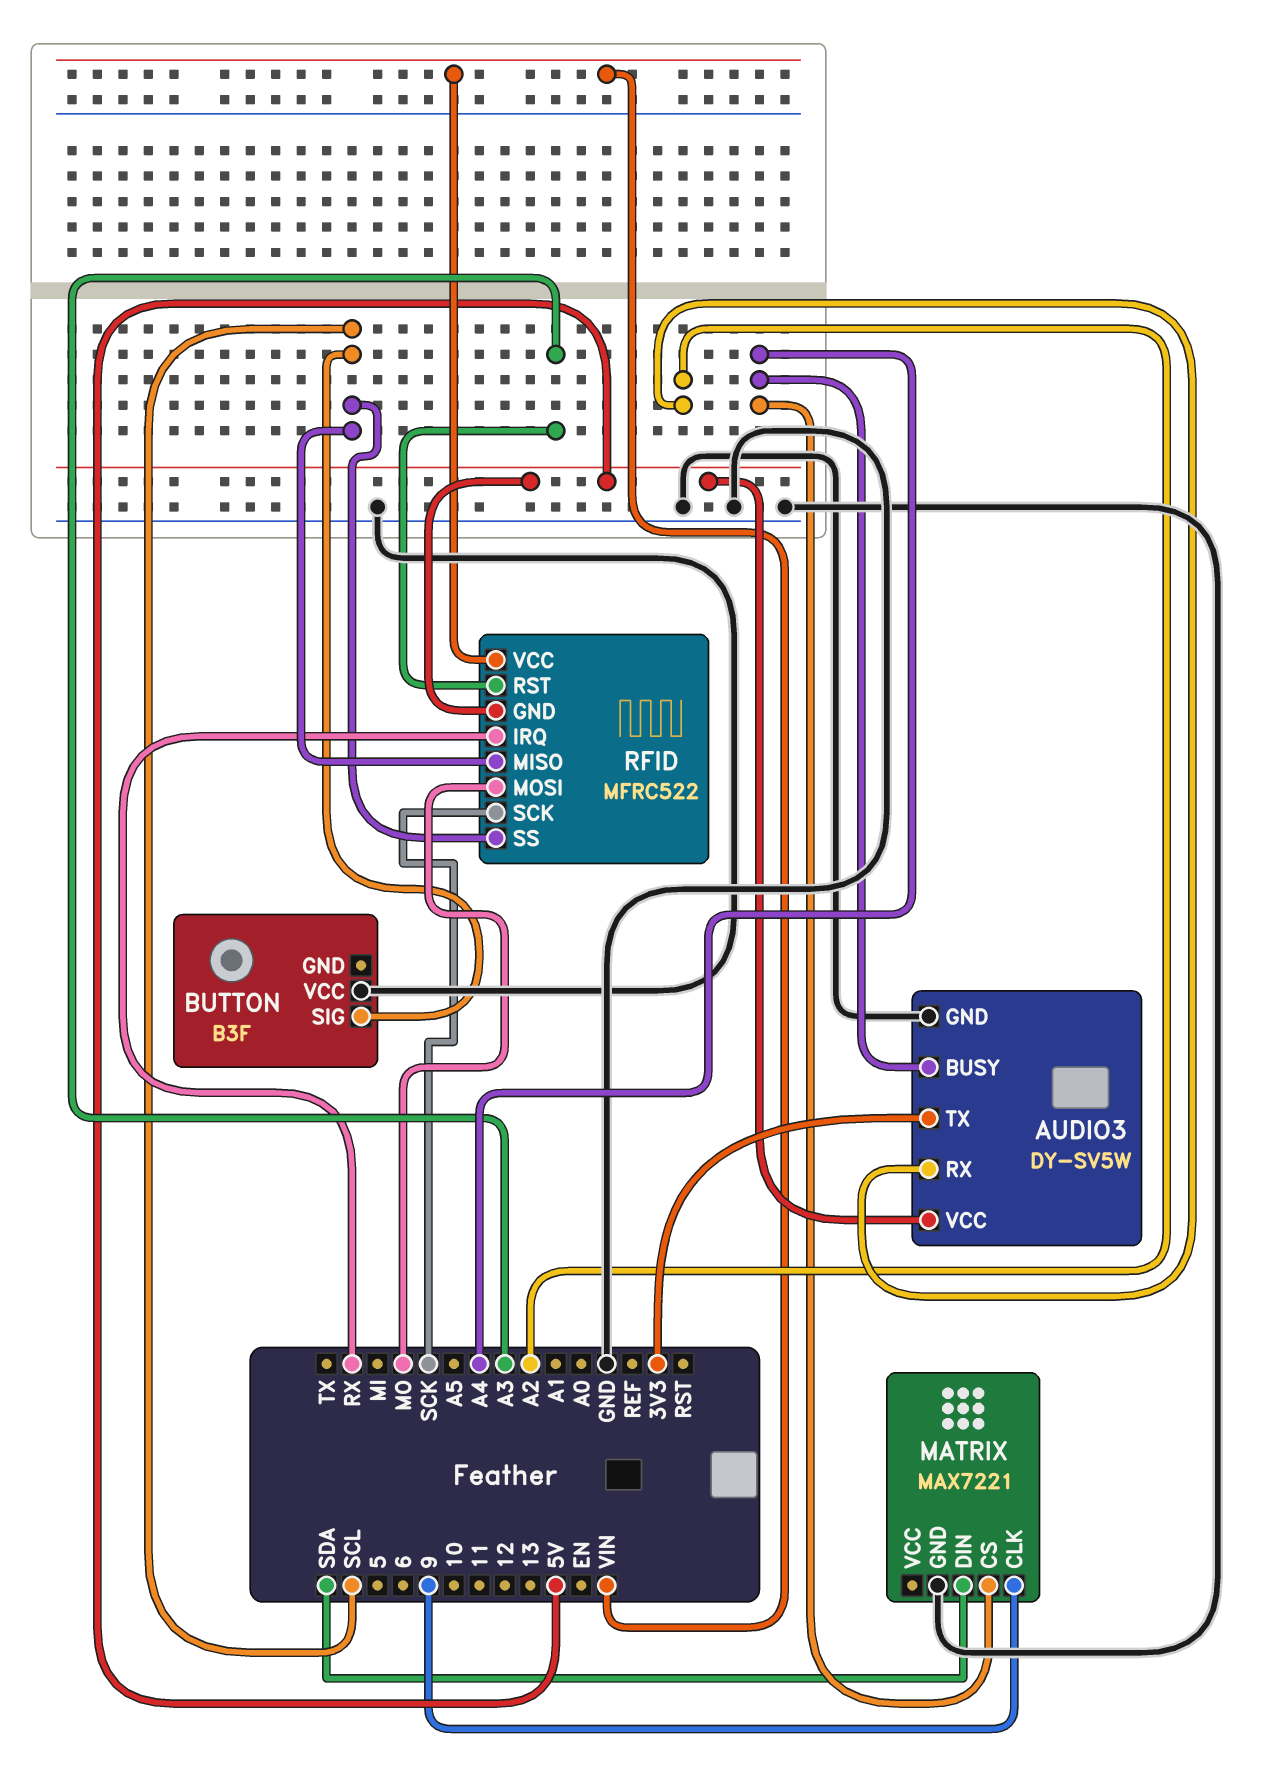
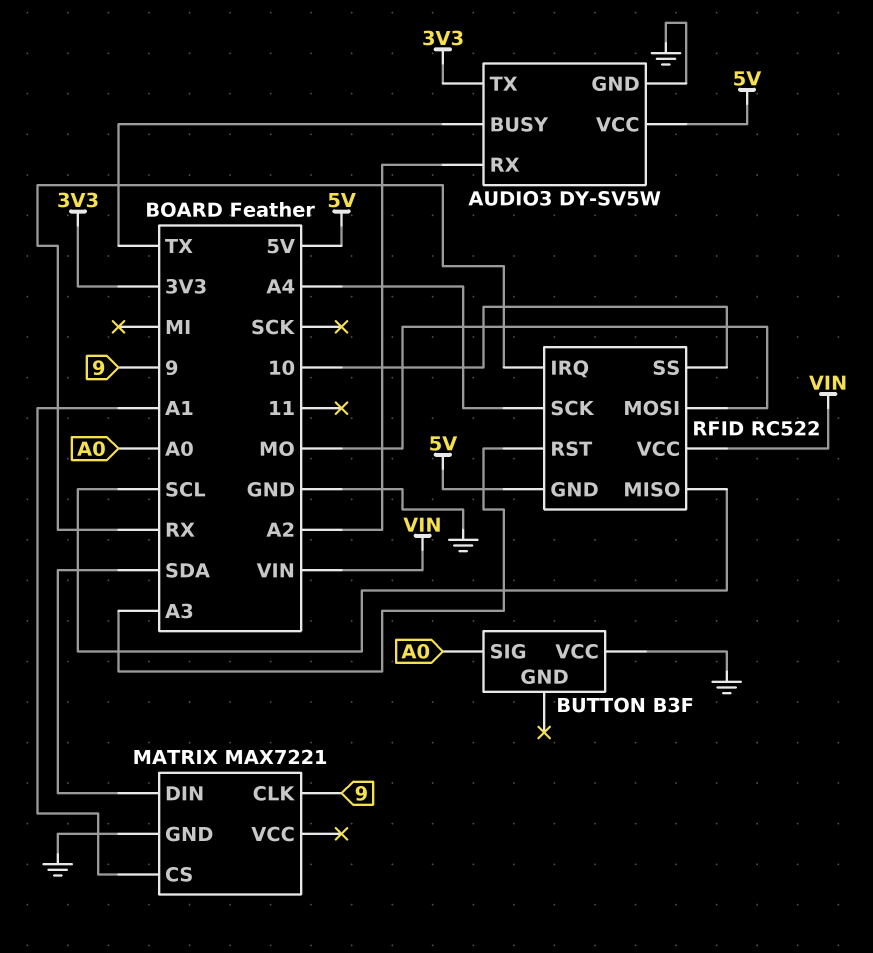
AUDIO3 pin BUSY: A4 -> TX
BUTTON pin SIG: SCL -> A0
MATRIX pin CS: A4 -> A1
RFID: MFRC522 -> RC522
RFID pin SCK: SCK -> A4
RFID pin SS: SCL -> 10

